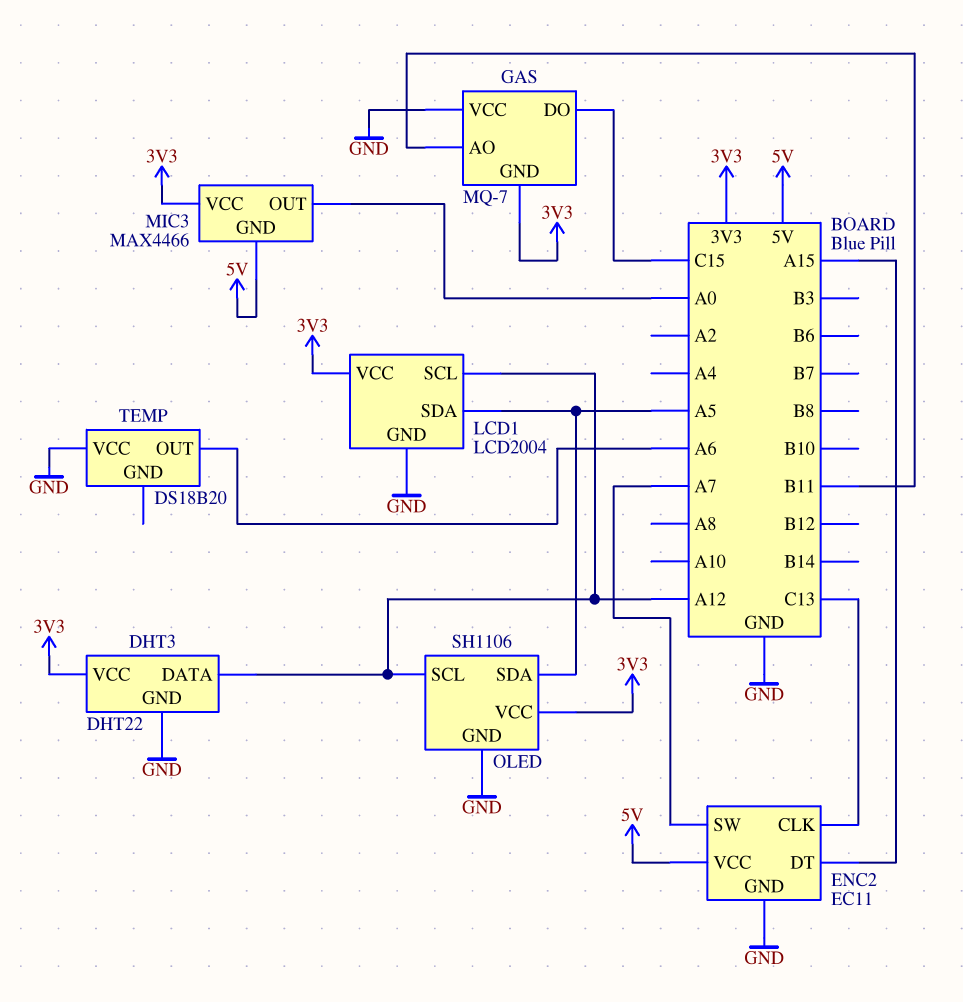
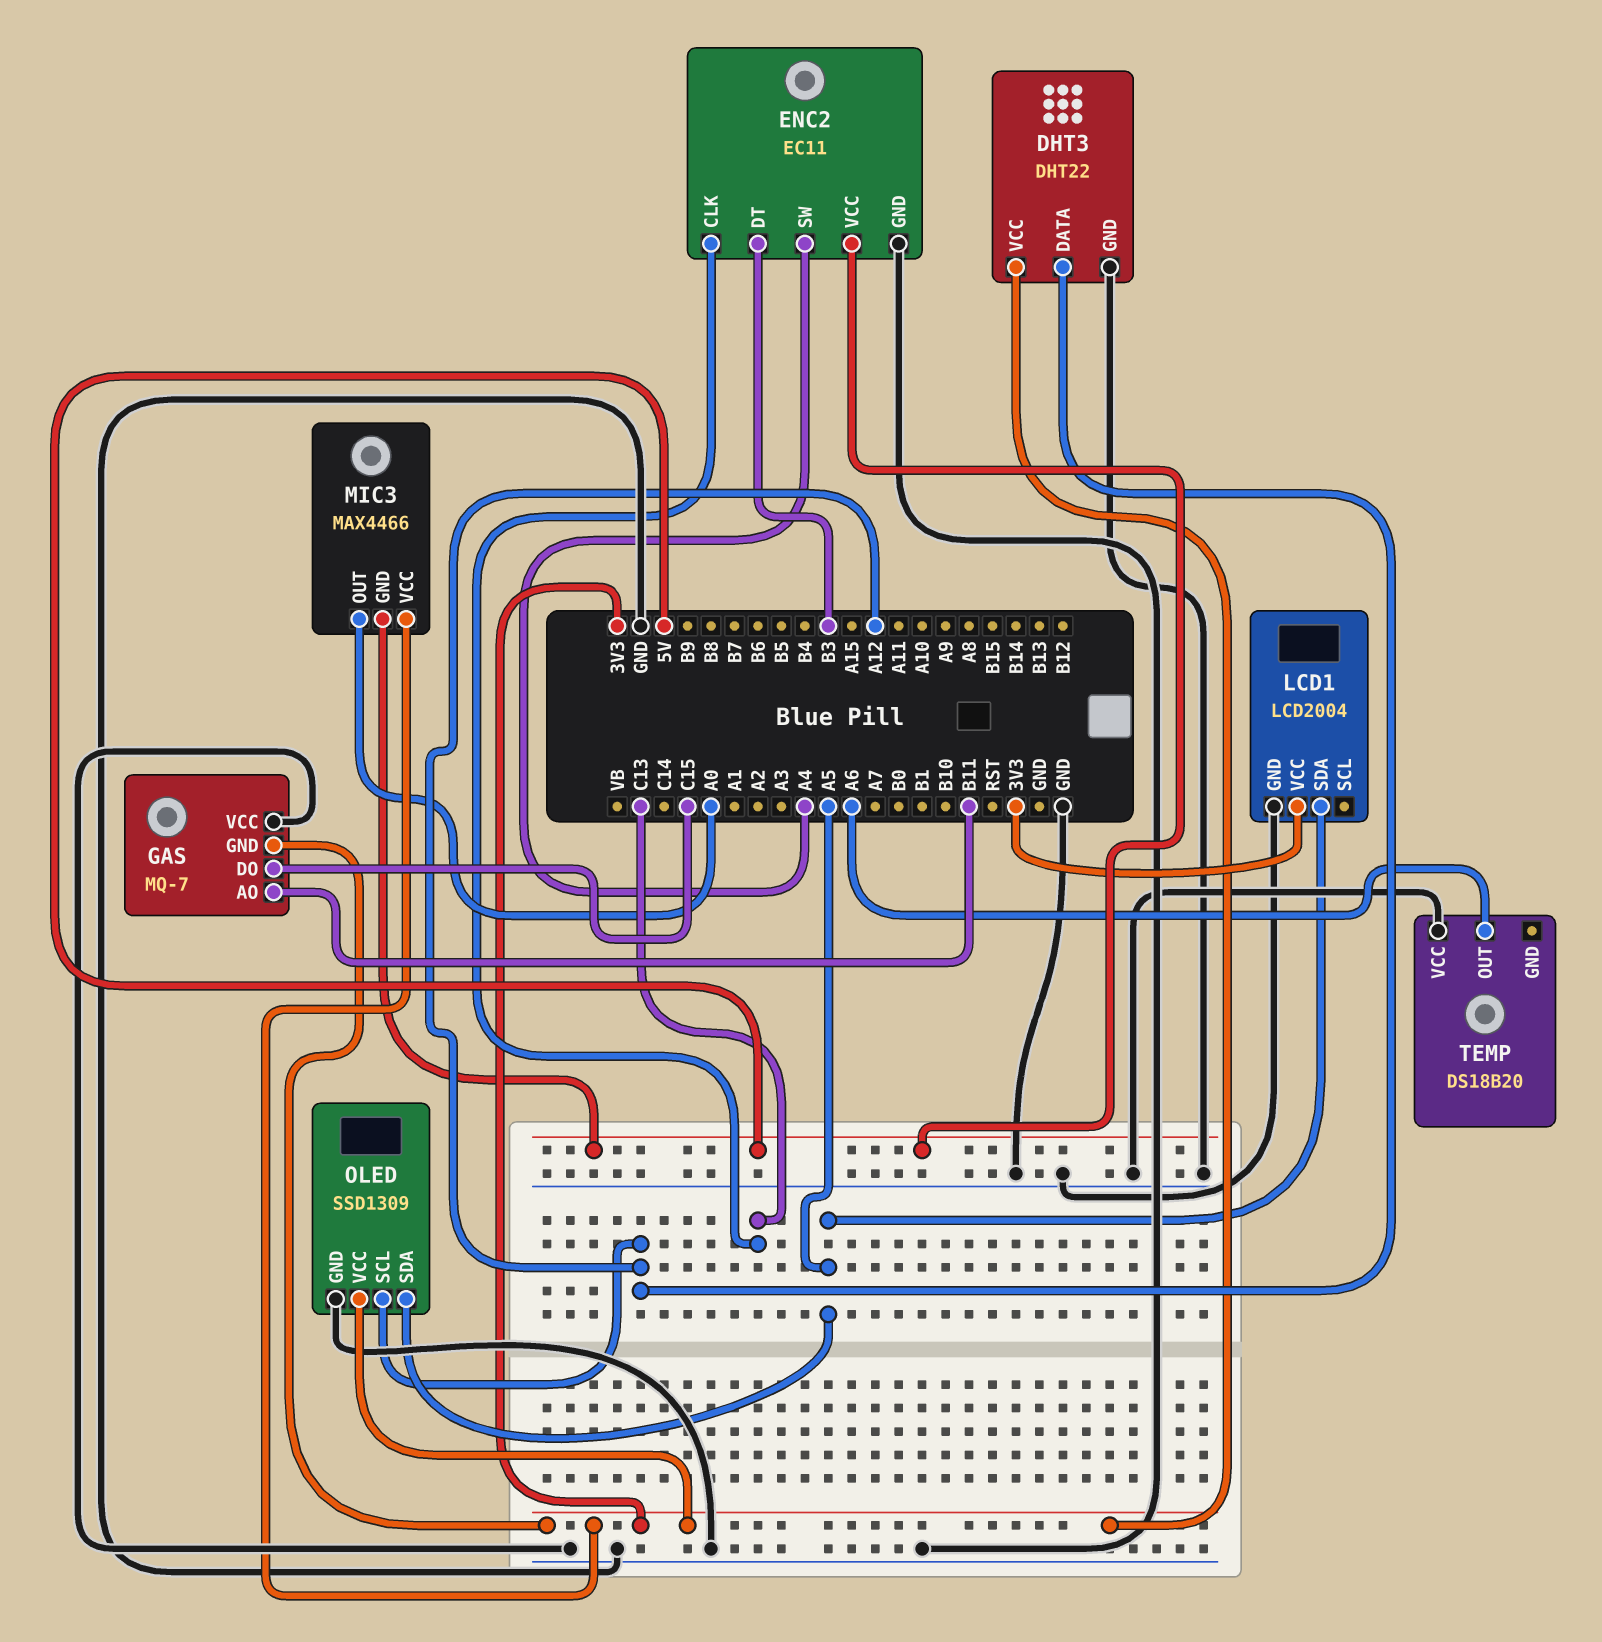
ENC2 pin DT: A15 -> B3
ENC2 pin SW: A7 -> A4
LCD1 pin SCL: A12 -> none
OLED: SH1106 -> SSD1309

